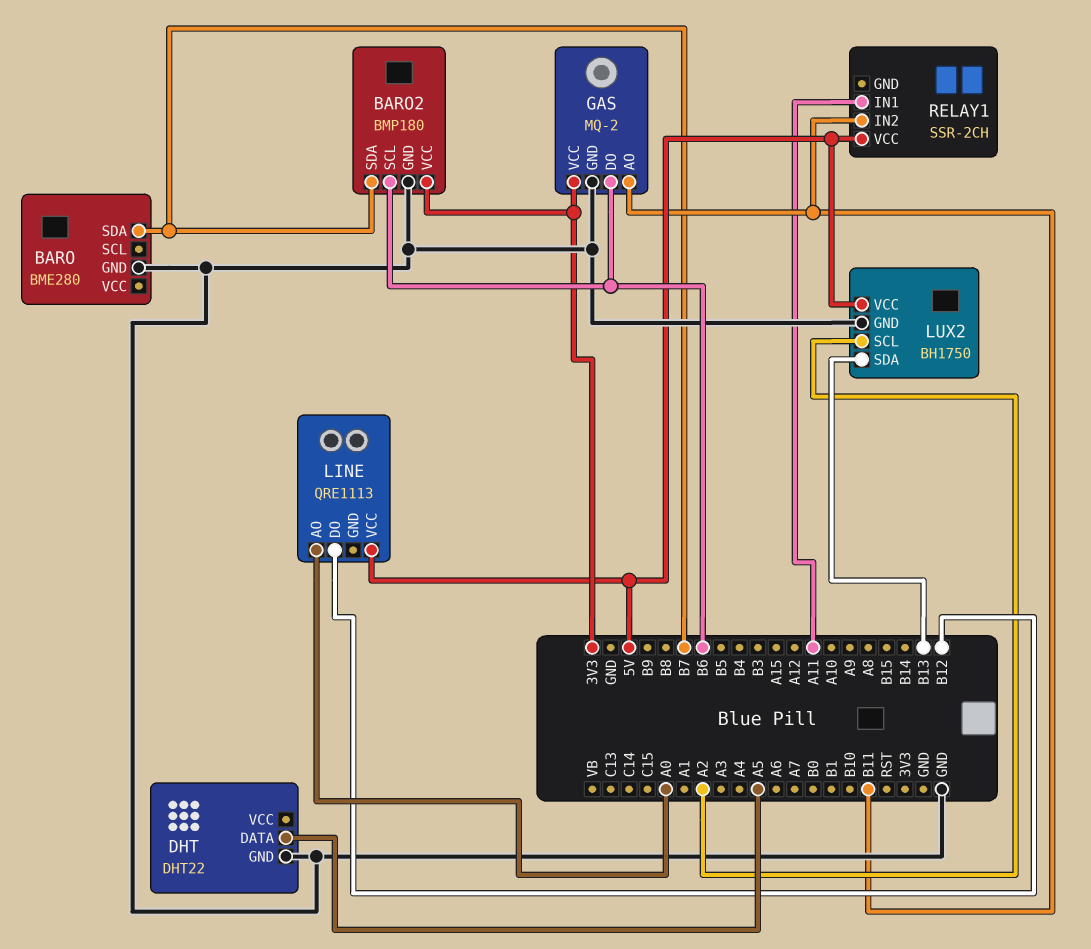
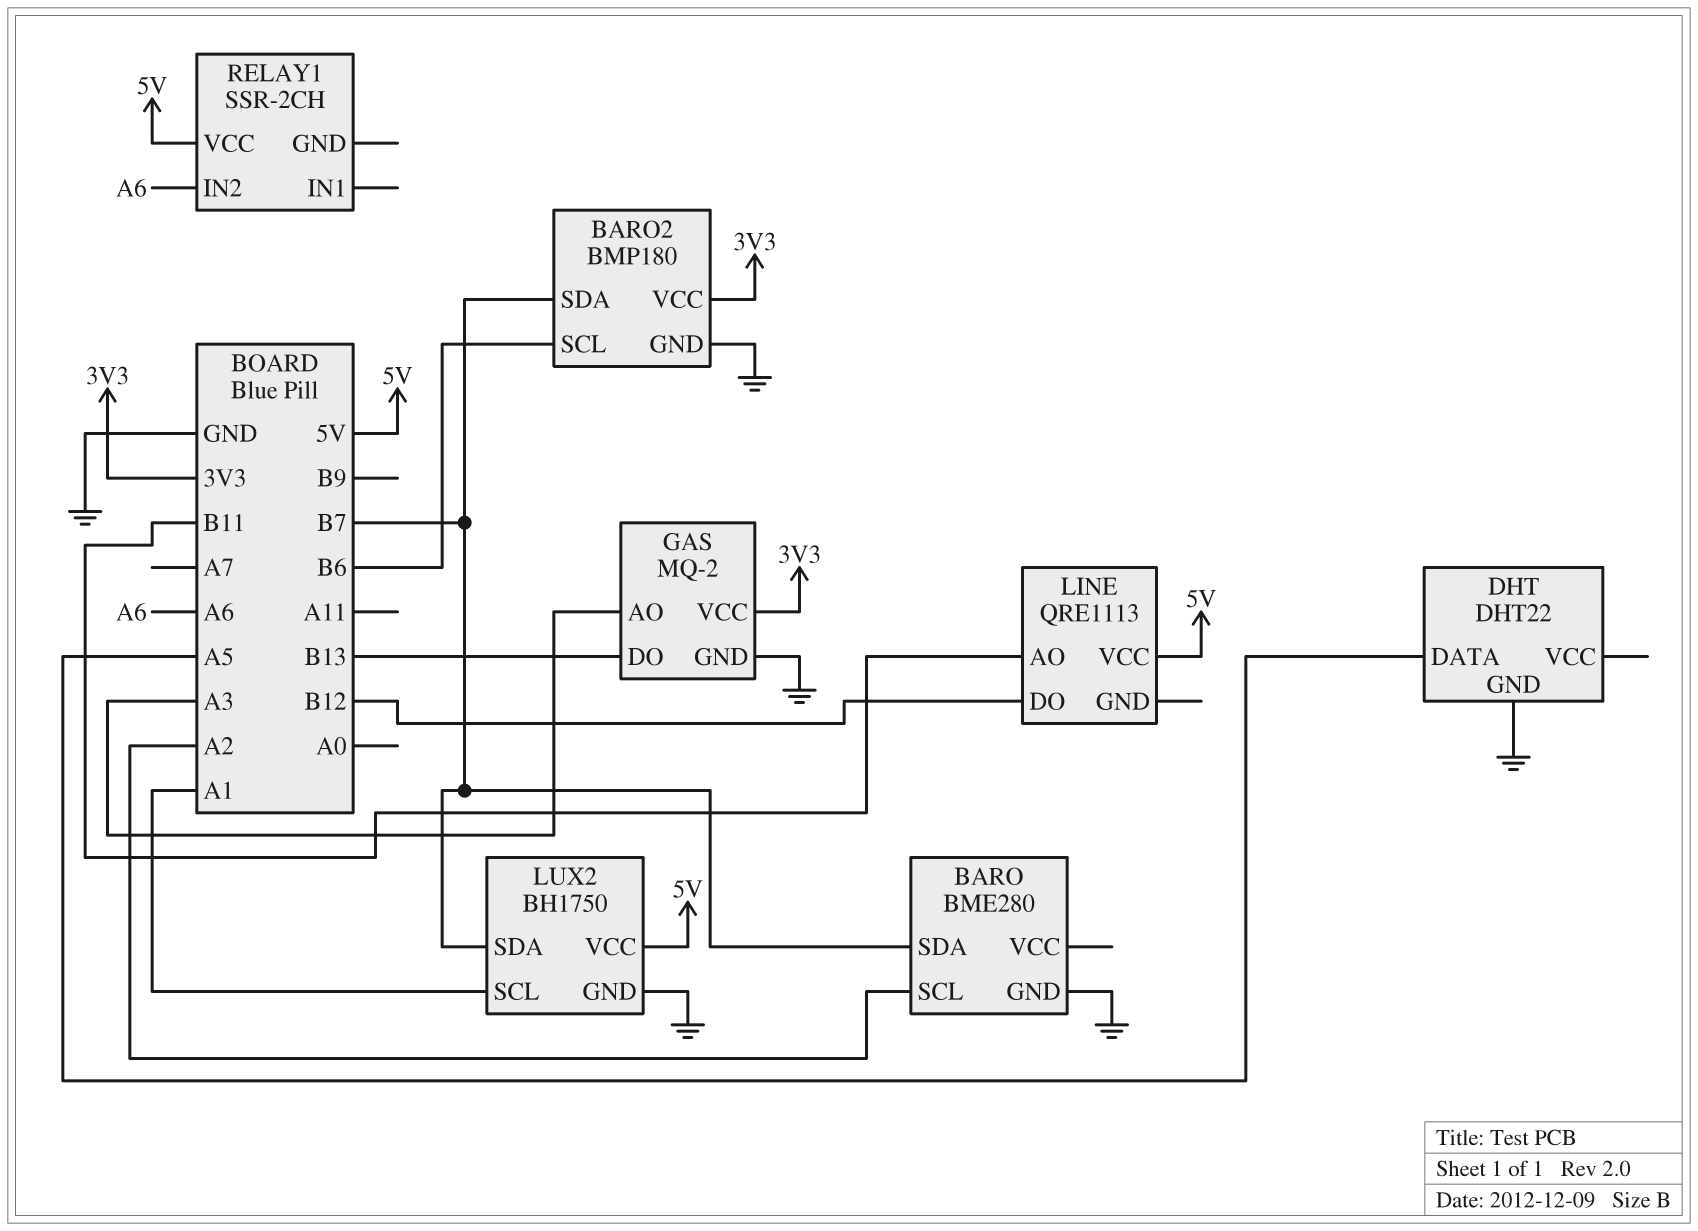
BARO pin SCL: none -> A2
GAS pin AO: B11 -> A3
GAS pin DO: B6 -> B13
LINE pin AO: A0 -> B11
LUX2 pin SCL: A2 -> A1
LUX2 pin SDA: B13 -> B7
RELAY1 pin IN1: A11 -> none
RELAY1 pin IN2: B11 -> A6

